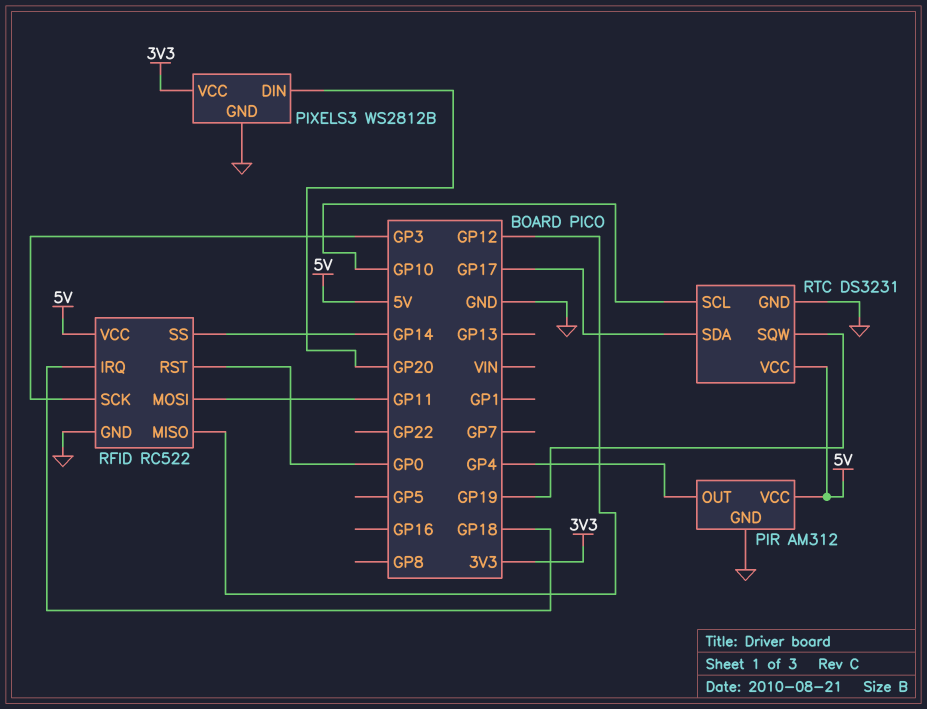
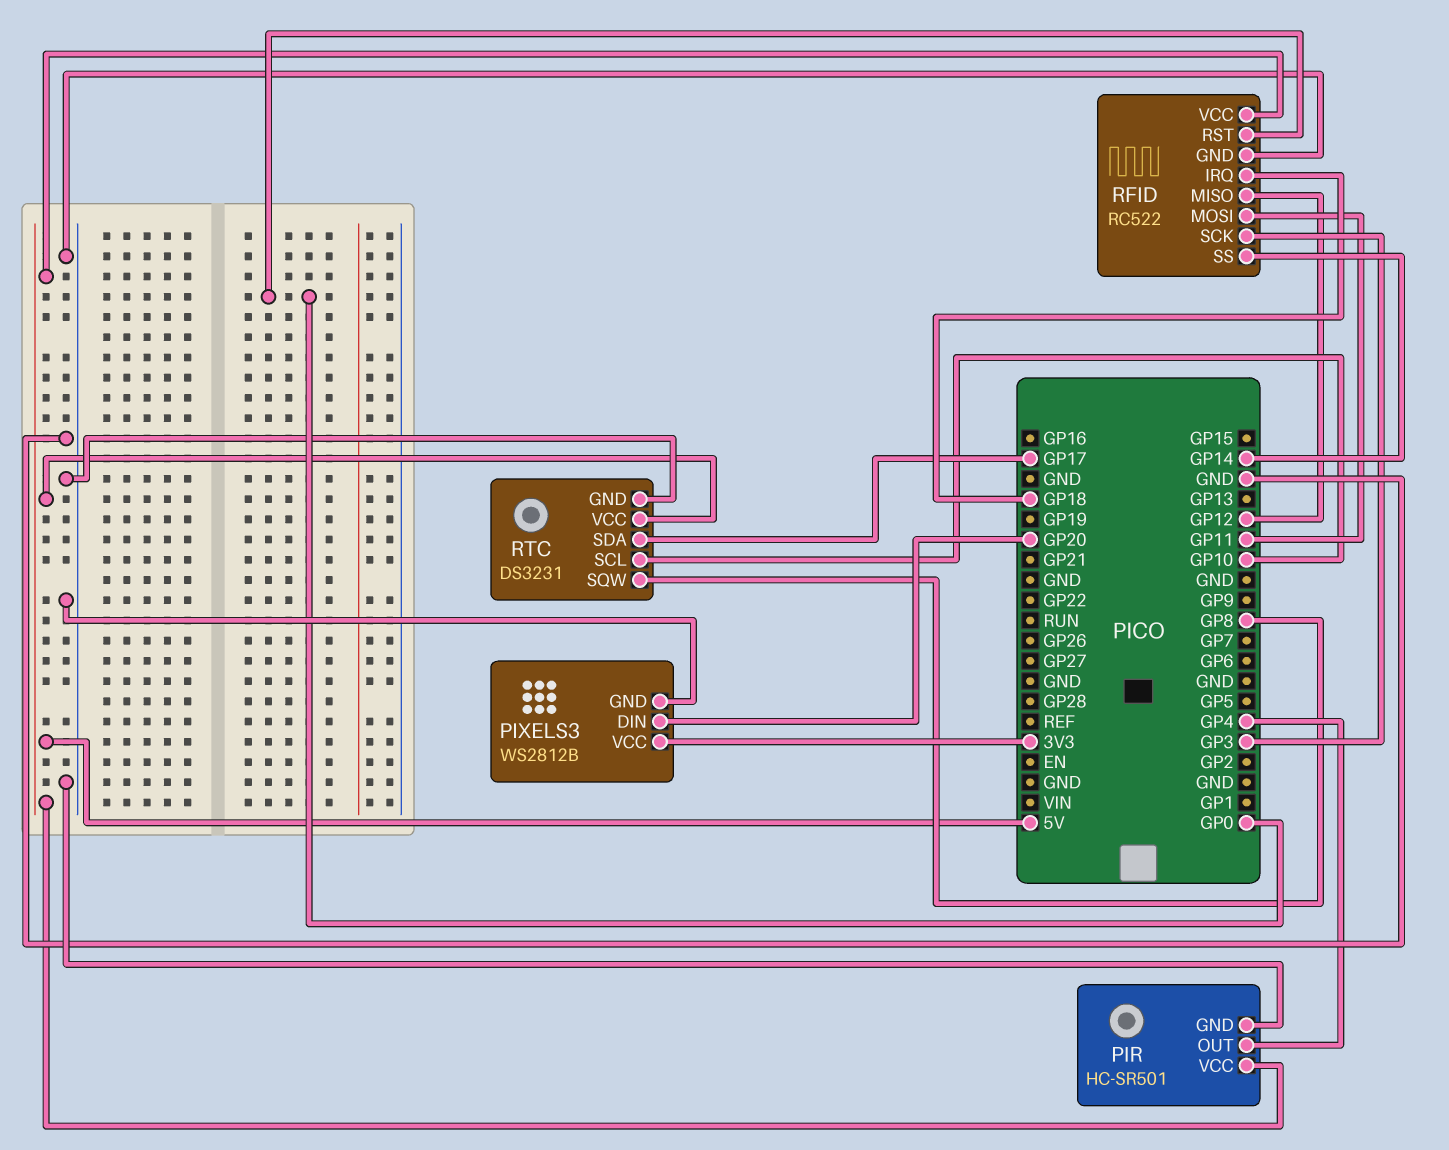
PIR: AM312 -> HC-SR501
RTC pin SQW: GP19 -> GP8

